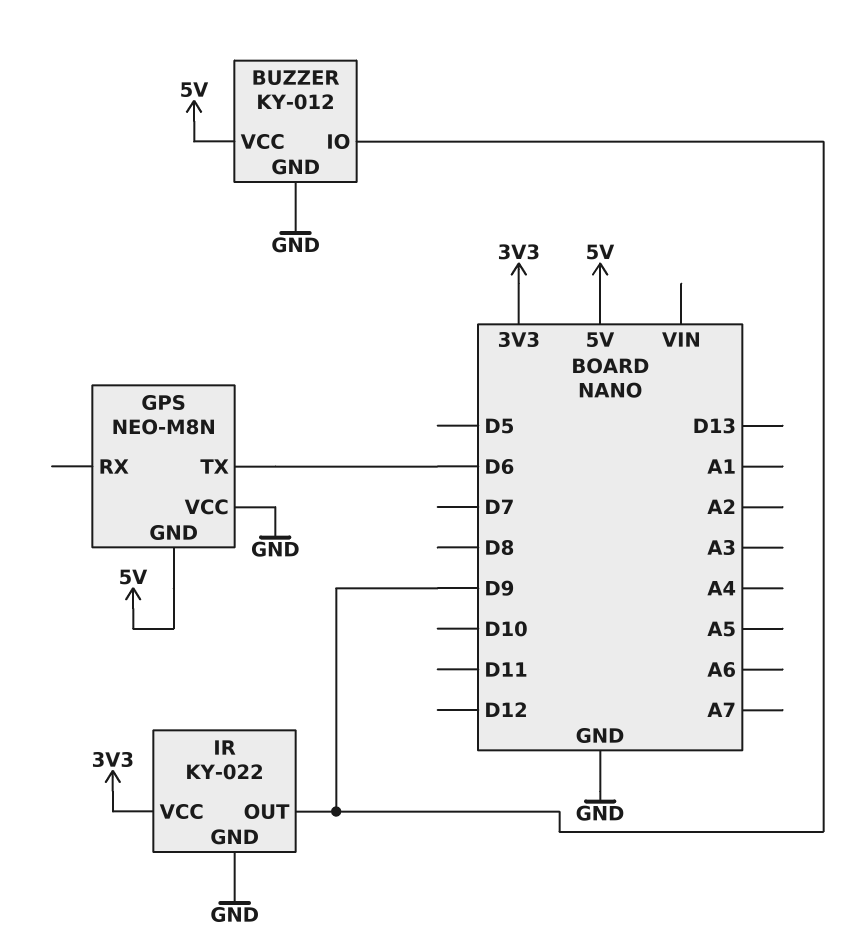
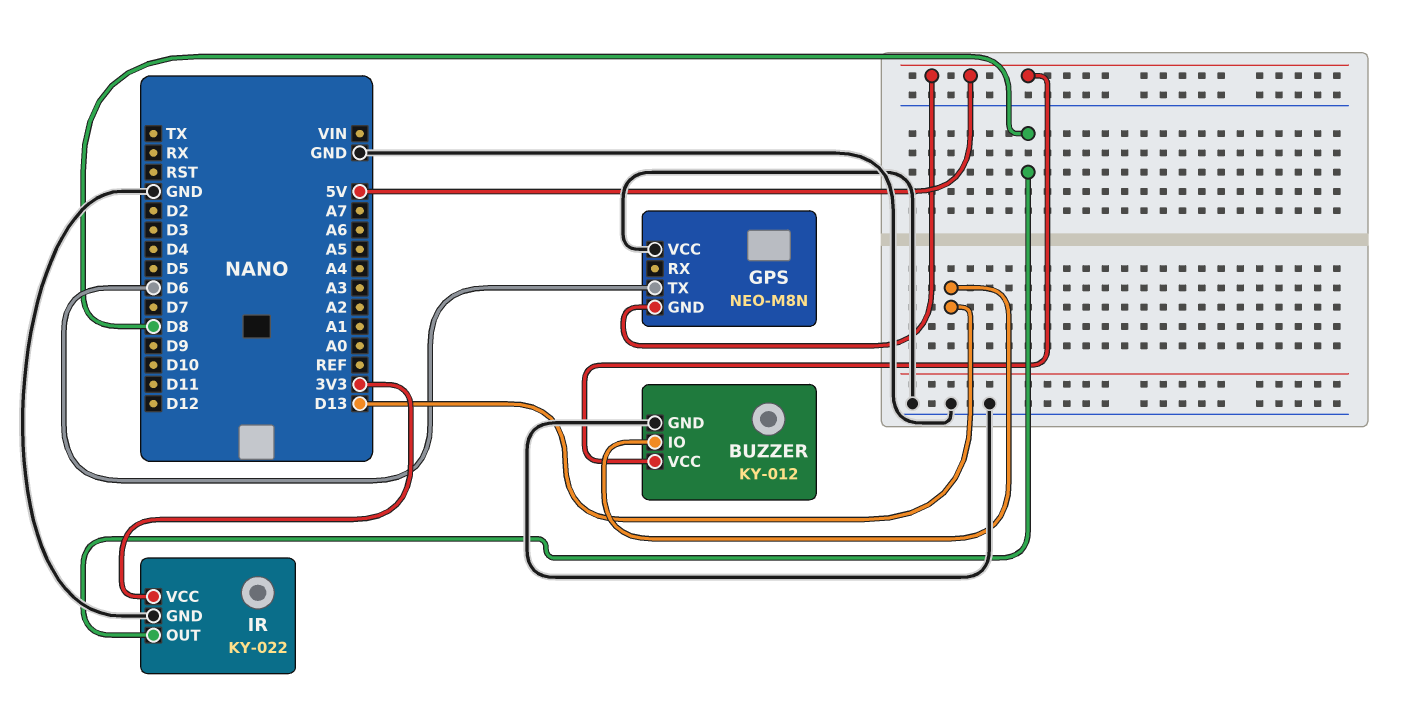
BUZZER pin IO: D9 -> D13
IR pin OUT: D9 -> D8

